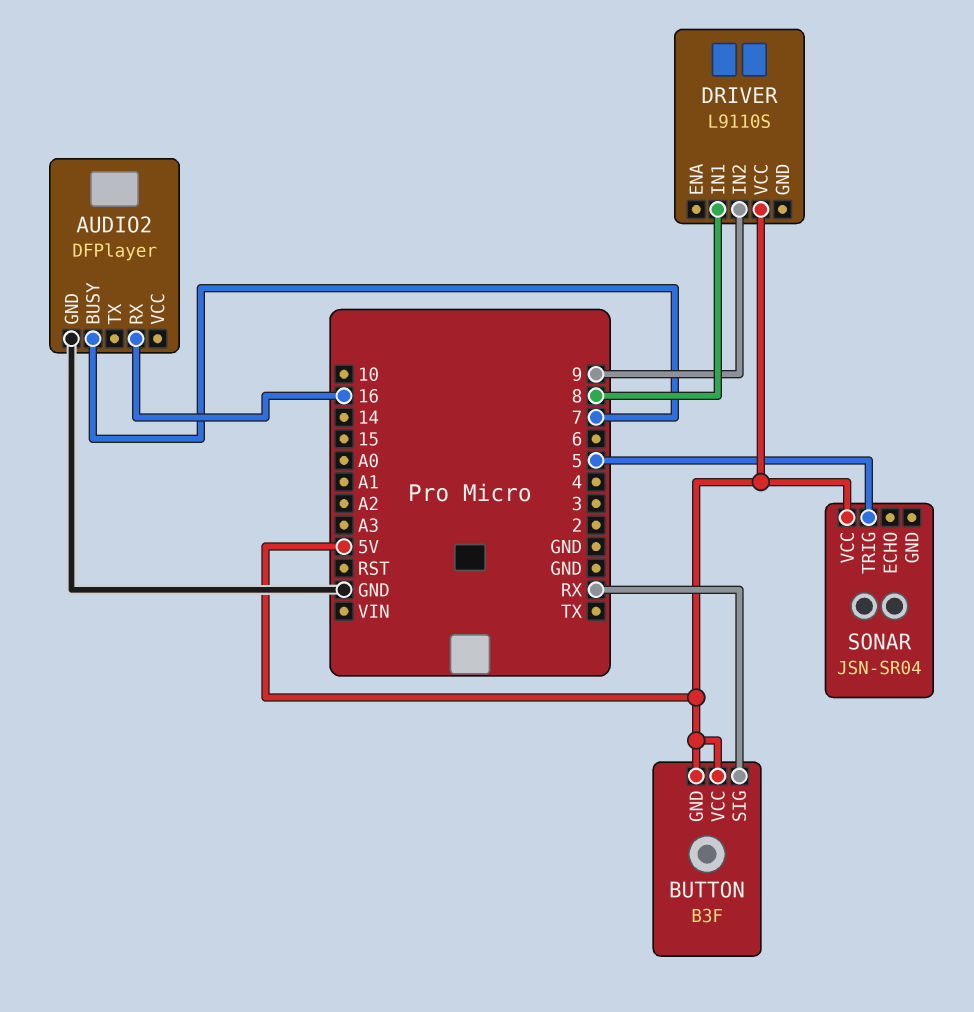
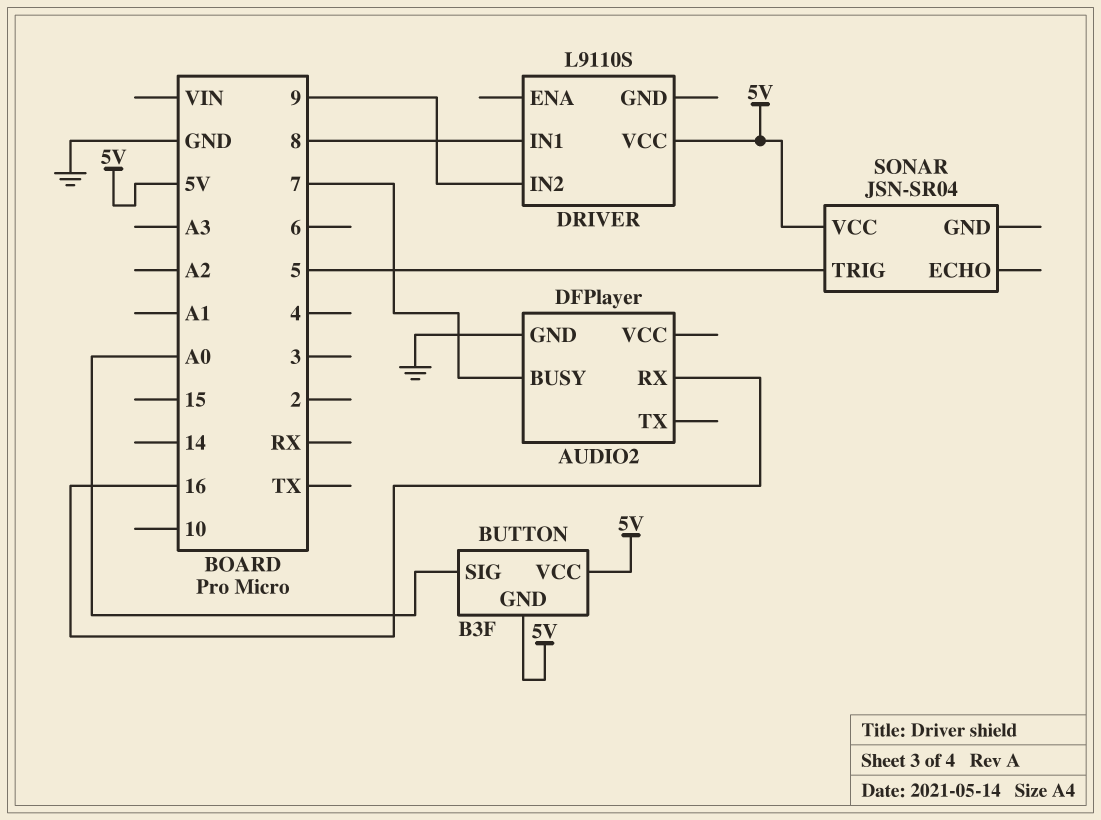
BUTTON pin SIG: RX -> A0

